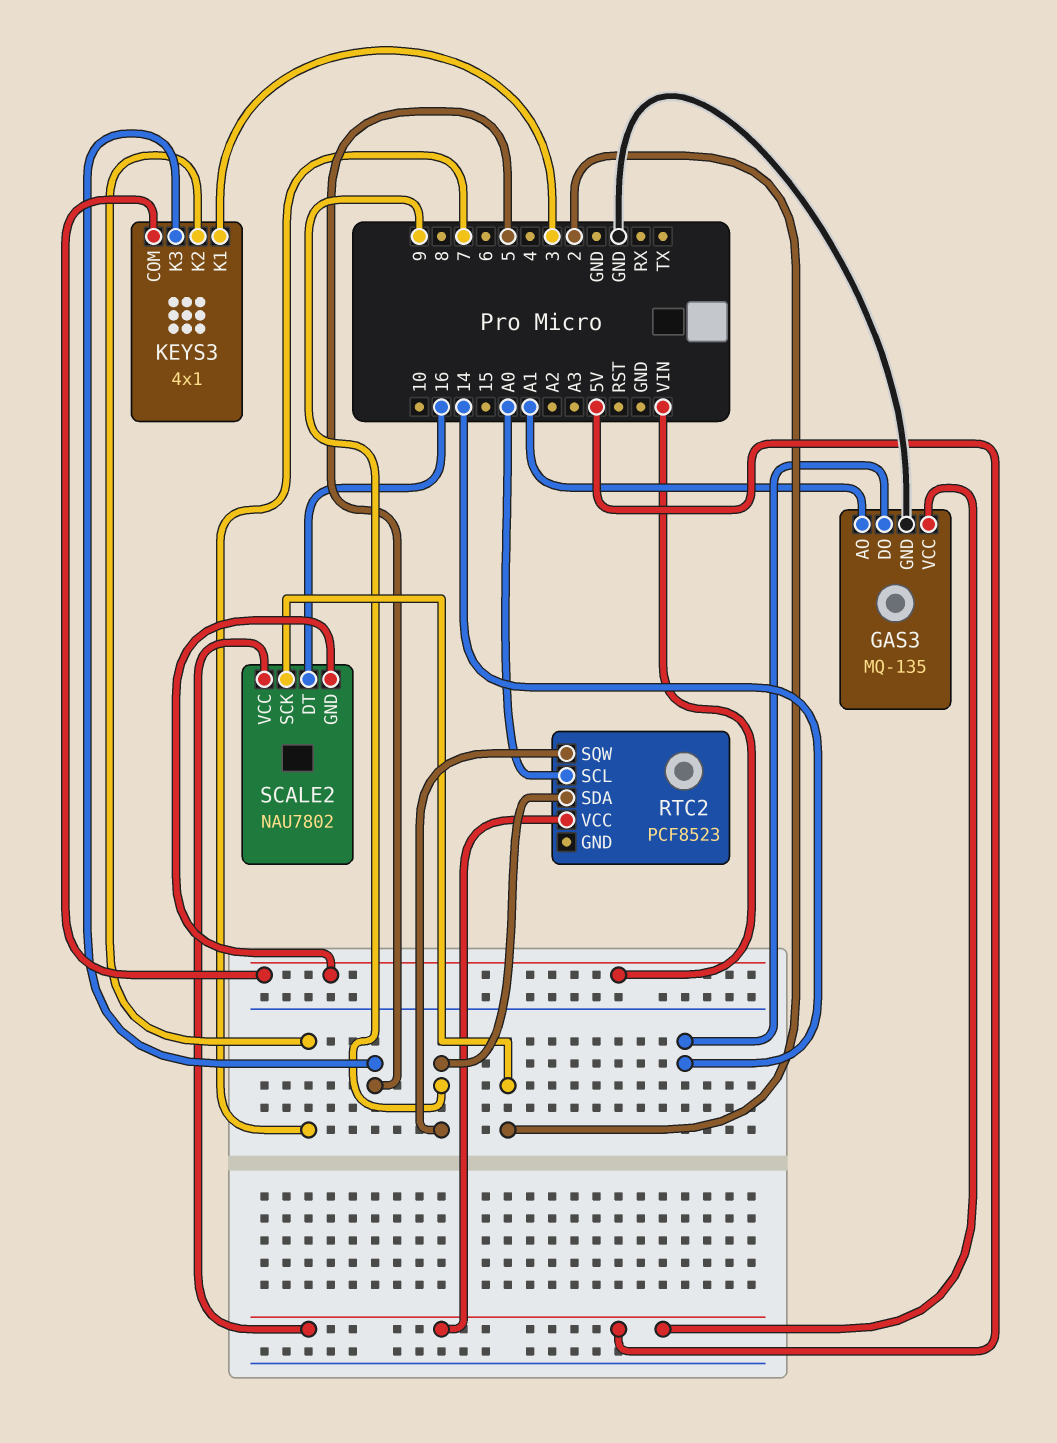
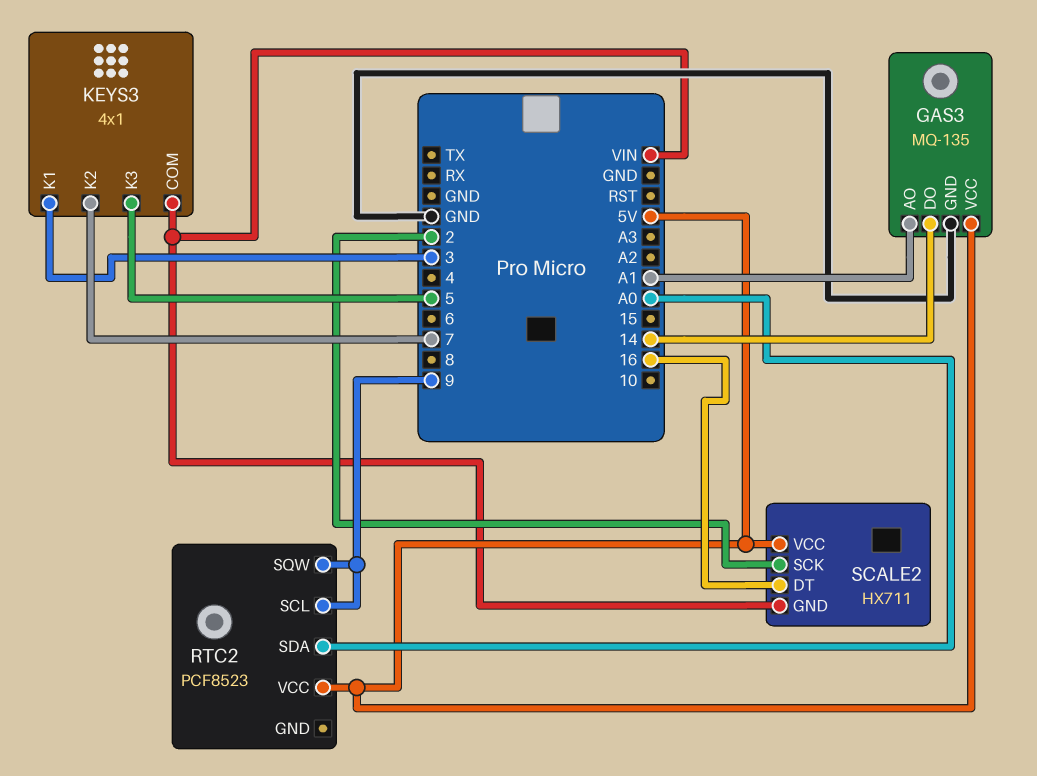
RTC2 pin SCL: A0 -> 9
RTC2 pin SDA: 9 -> A0
SCALE2: NAU7802 -> HX711

